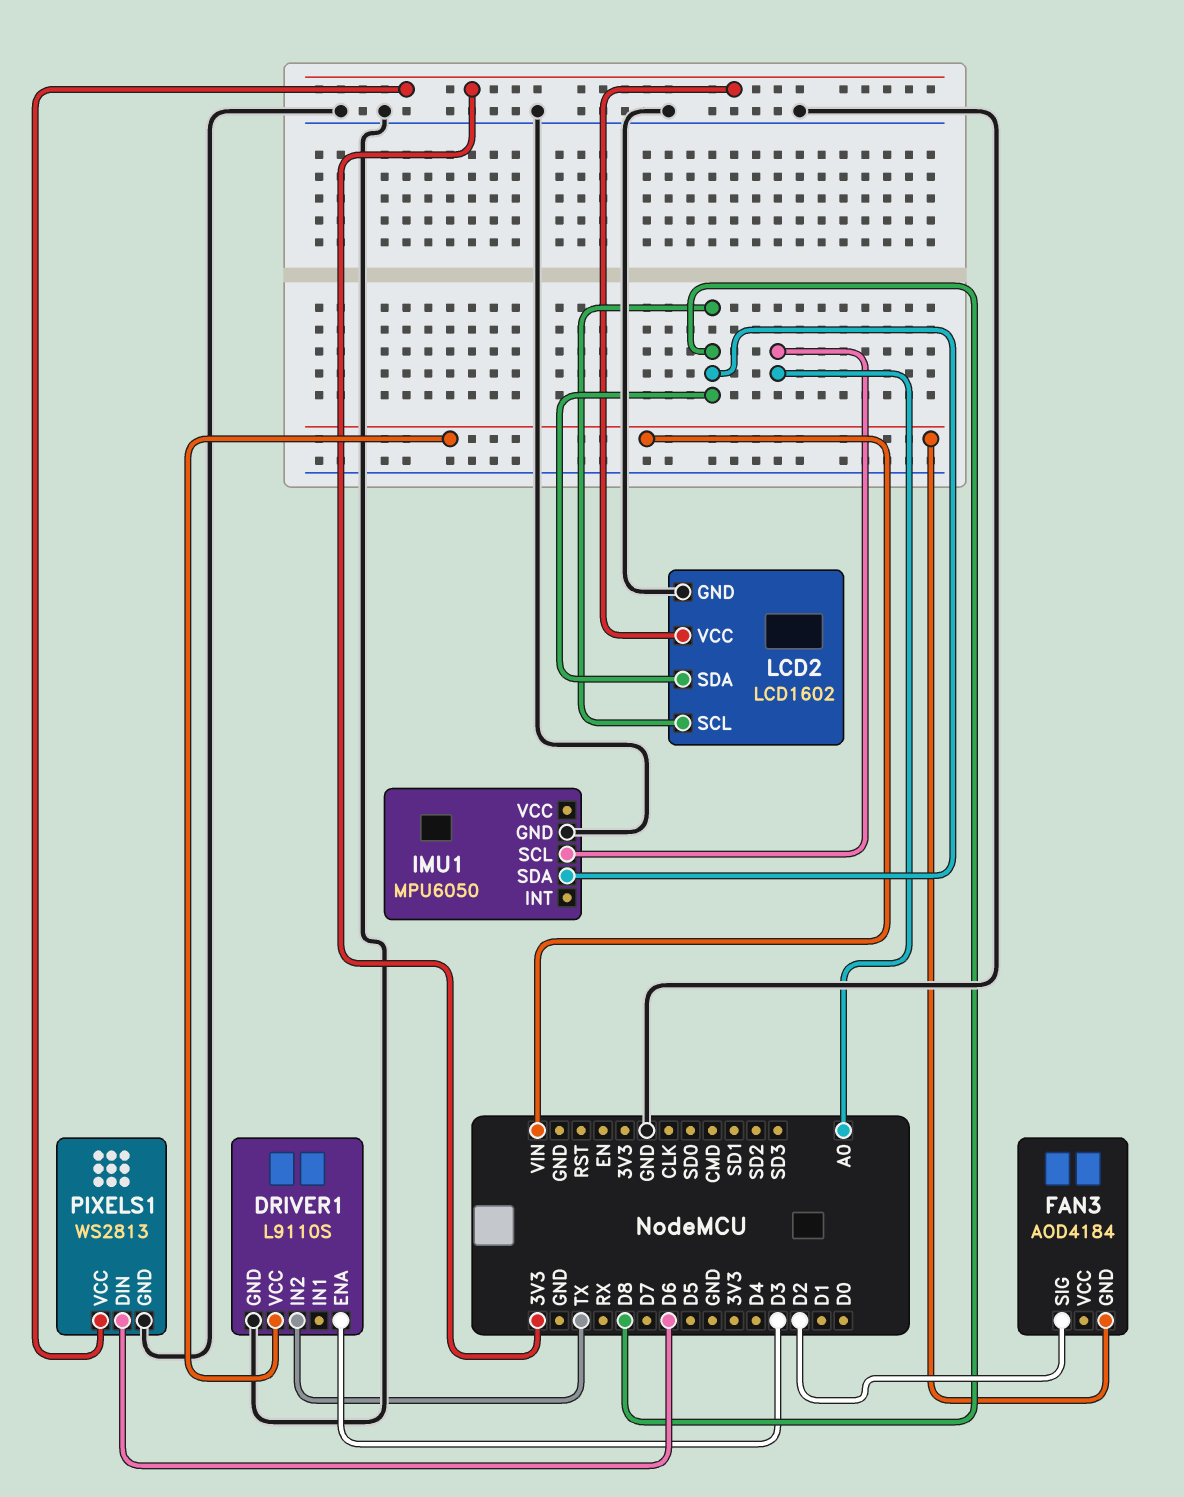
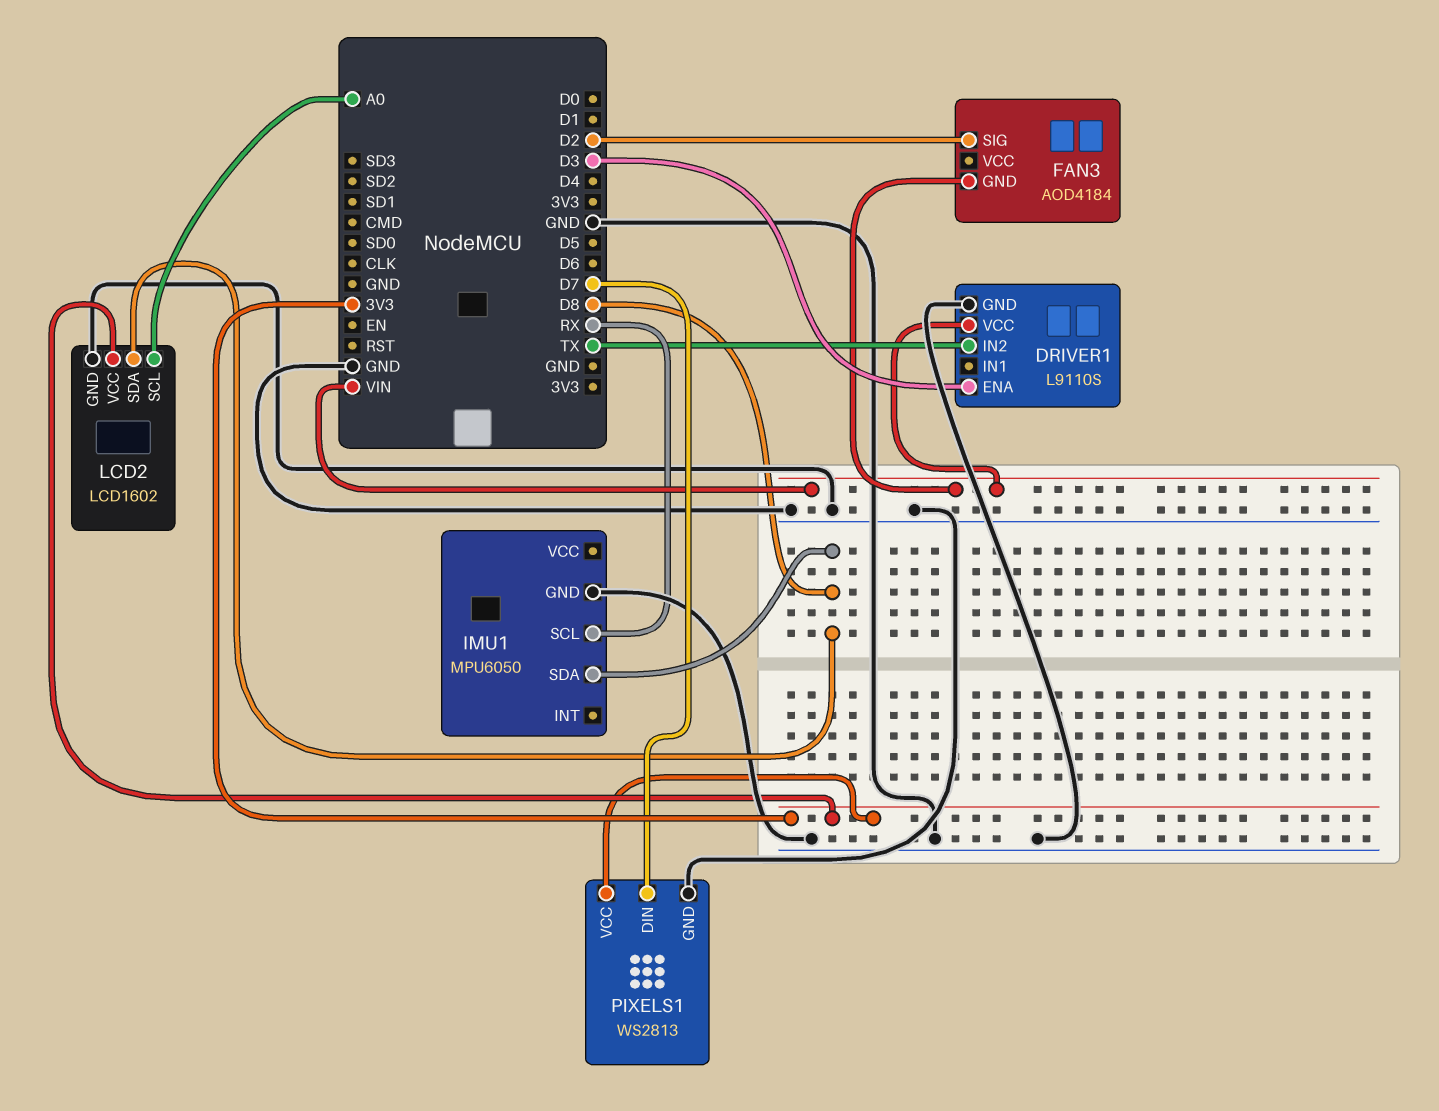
IMU1 pin SCL: A0 -> RX
LCD2 pin SCL: D8 -> A0
PIXELS1 pin DIN: D6 -> D7

